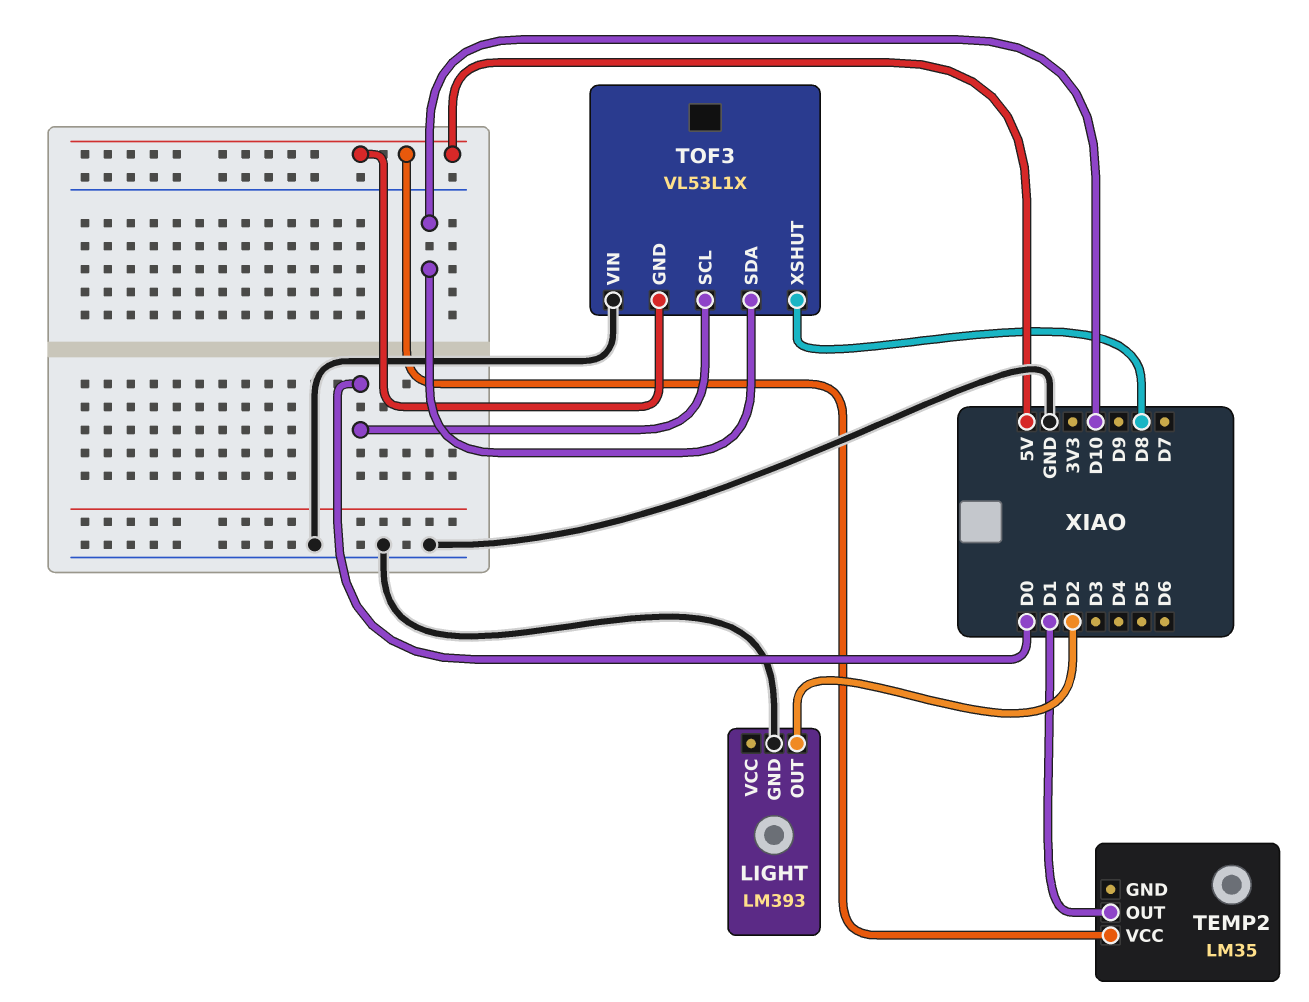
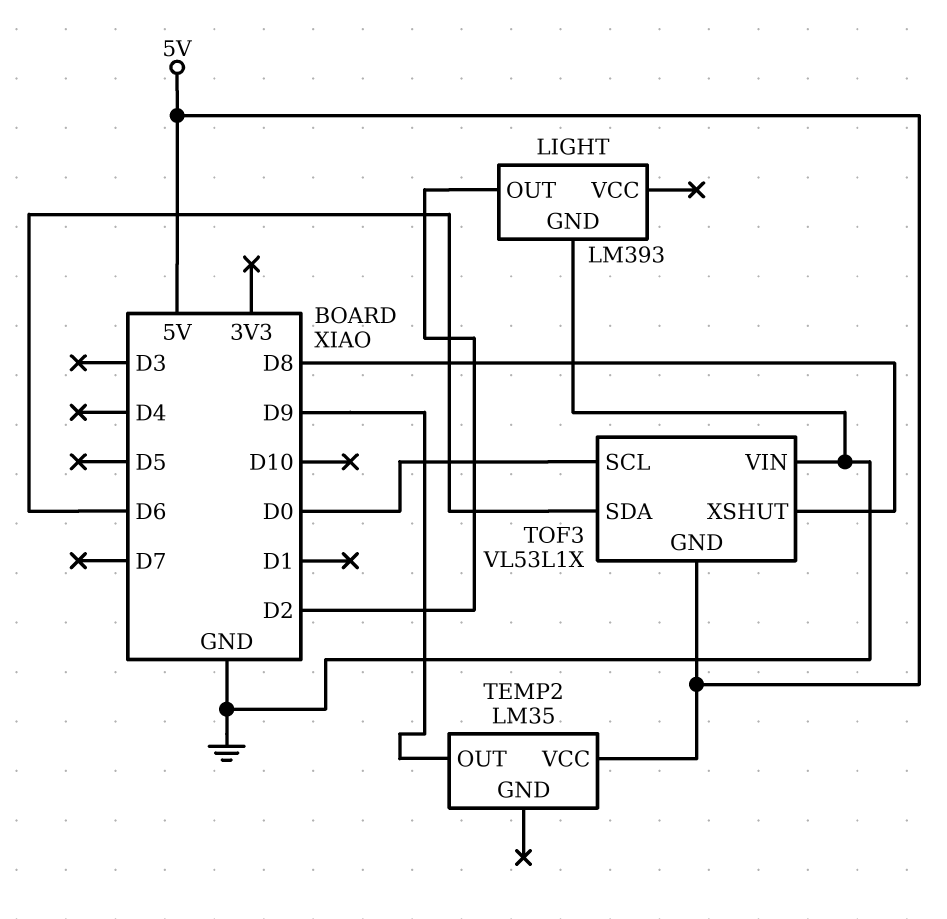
TEMP2 pin OUT: D1 -> D9
TOF3 pin SDA: D10 -> D6

